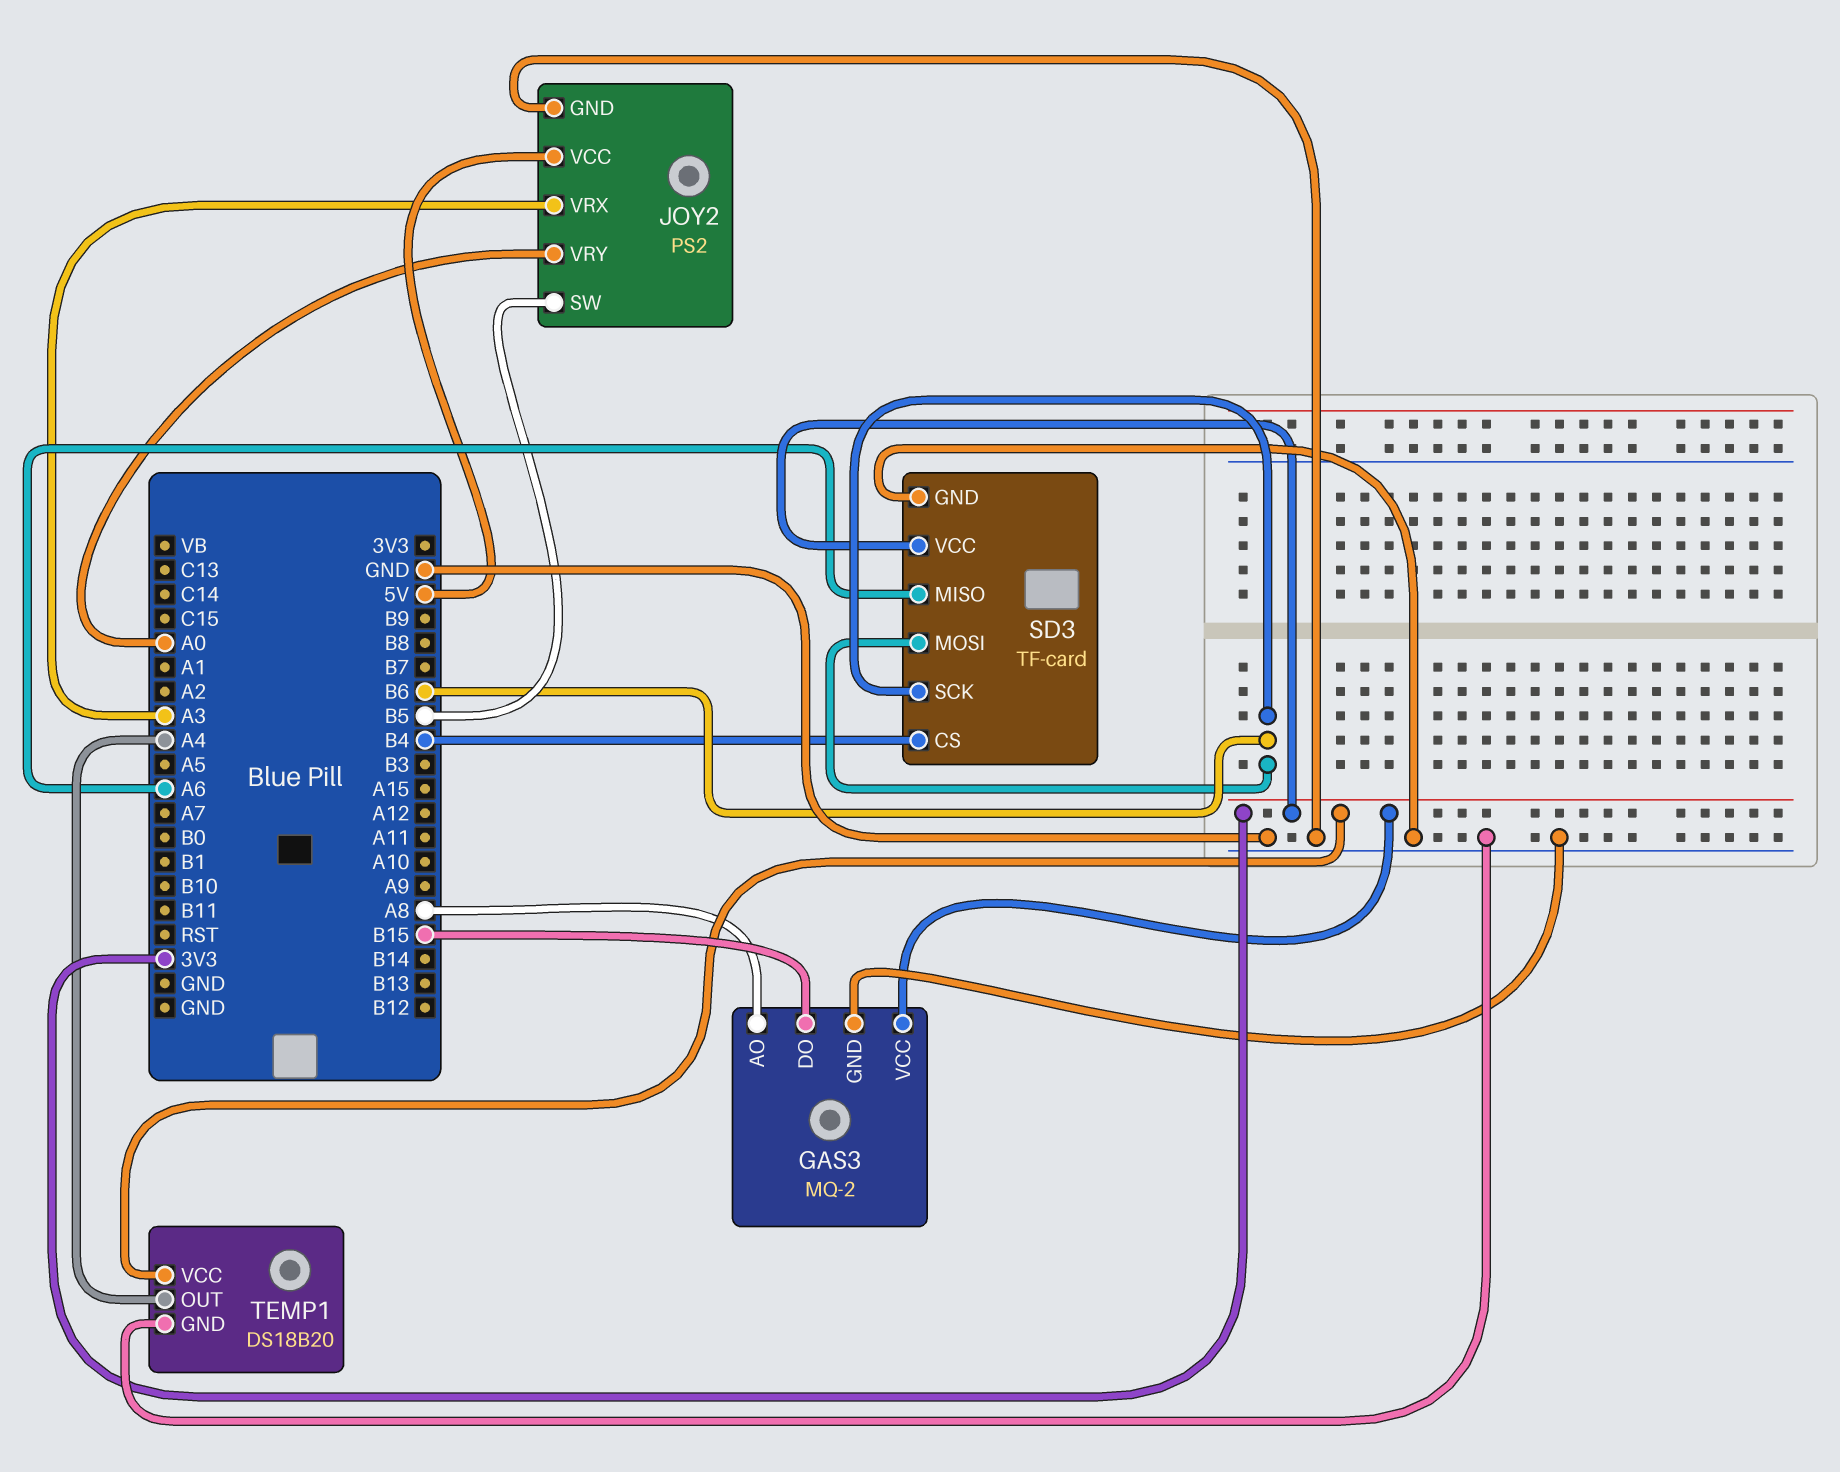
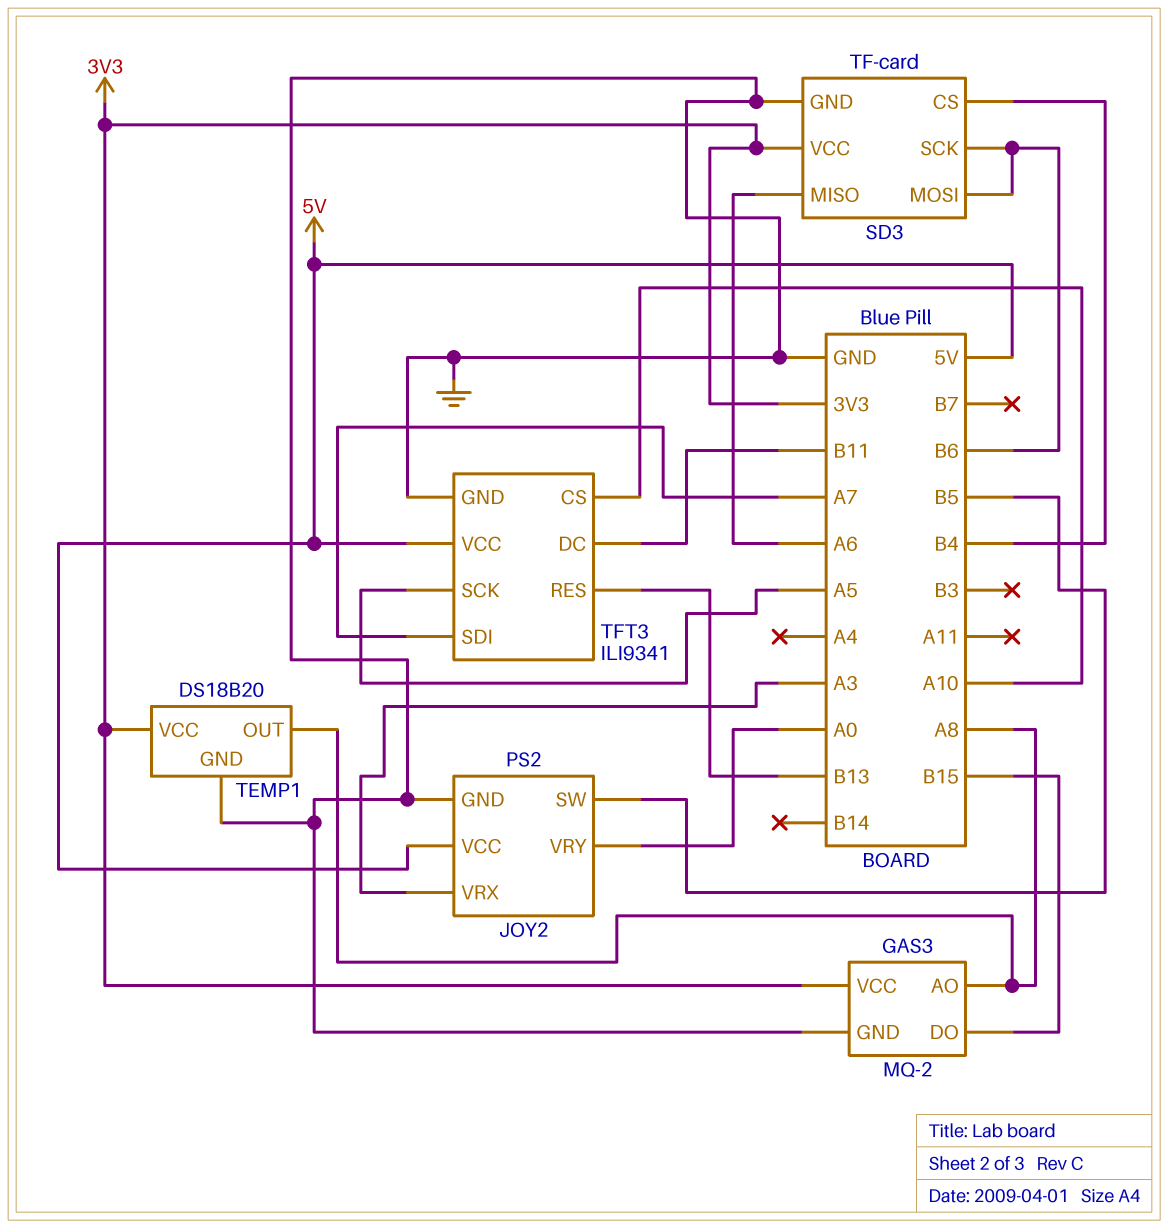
TEMP1 pin OUT: A4 -> A8
TFT3: none -> ILI9341
TFT3 pin CS: none -> A10
TFT3 pin DC: none -> B11
TFT3 pin GND: none -> GND
TFT3 pin RES: none -> B13
TFT3 pin SCK: none -> A5
TFT3 pin SDI: none -> A7
TFT3 pin VCC: none -> 5V

